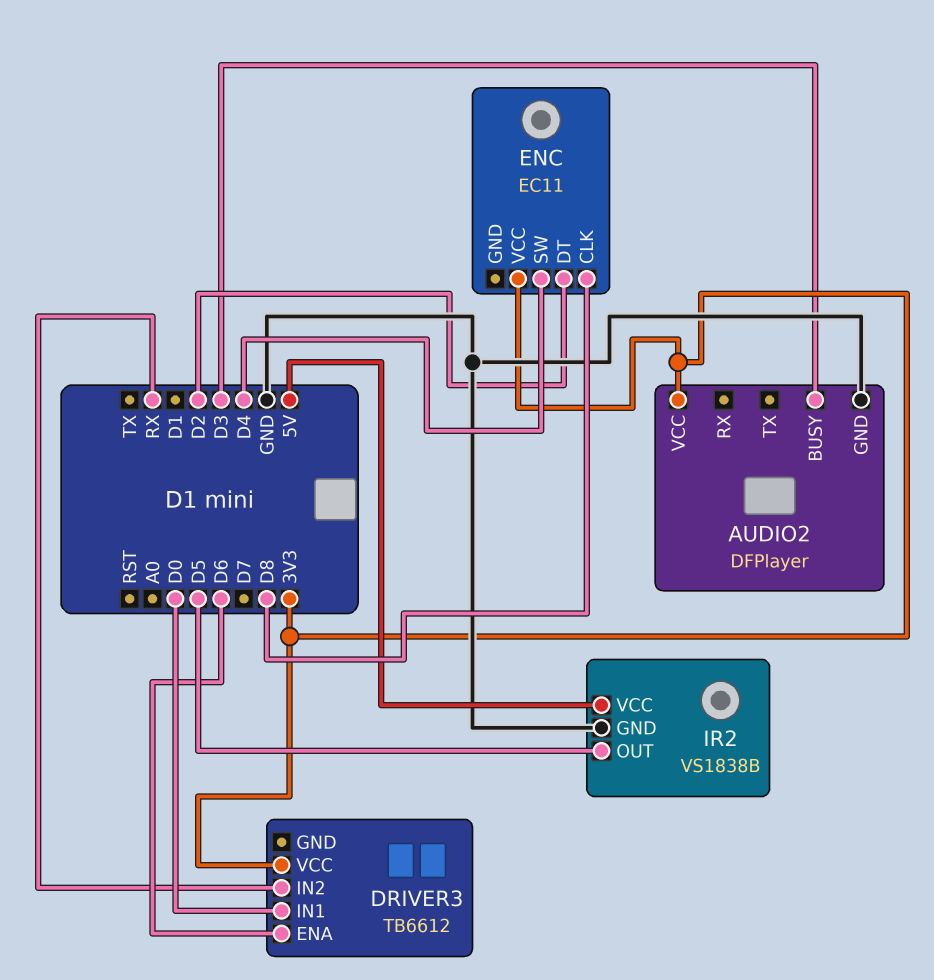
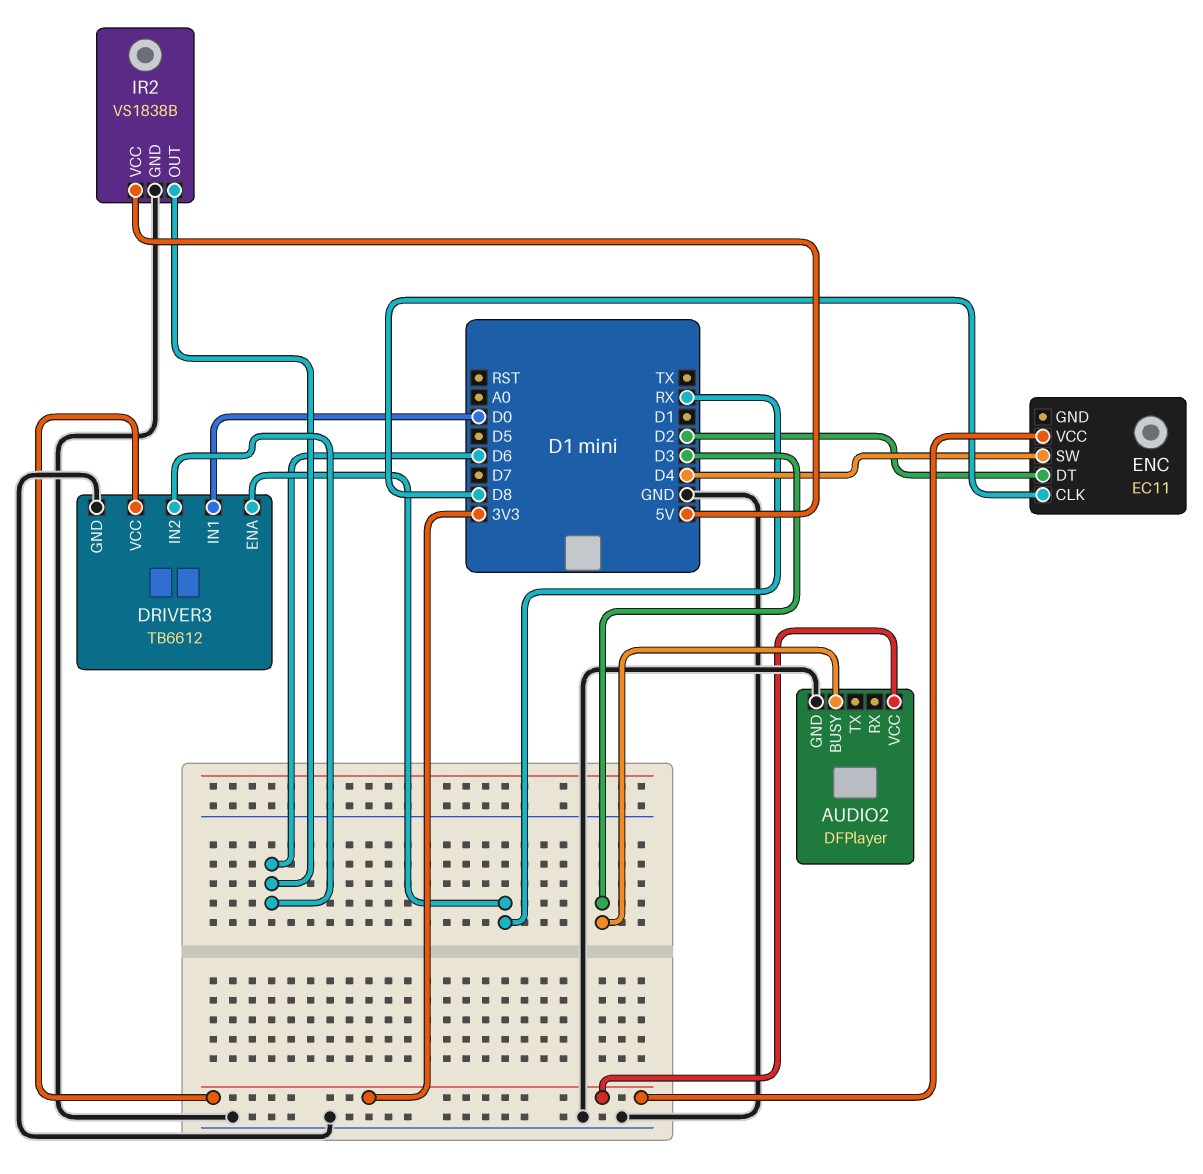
DRIVER3 pin ENA: D6 -> RX
DRIVER3 pin GND: none -> GND
DRIVER3 pin IN2: RX -> D6
IR2 pin OUT: D5 -> D6

